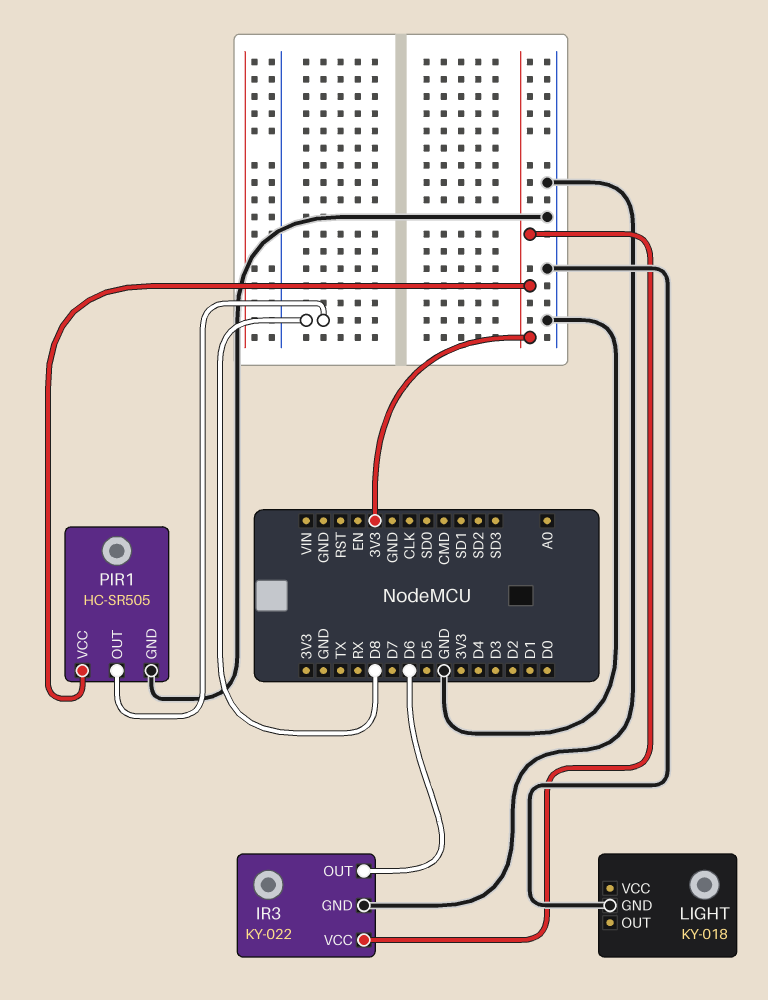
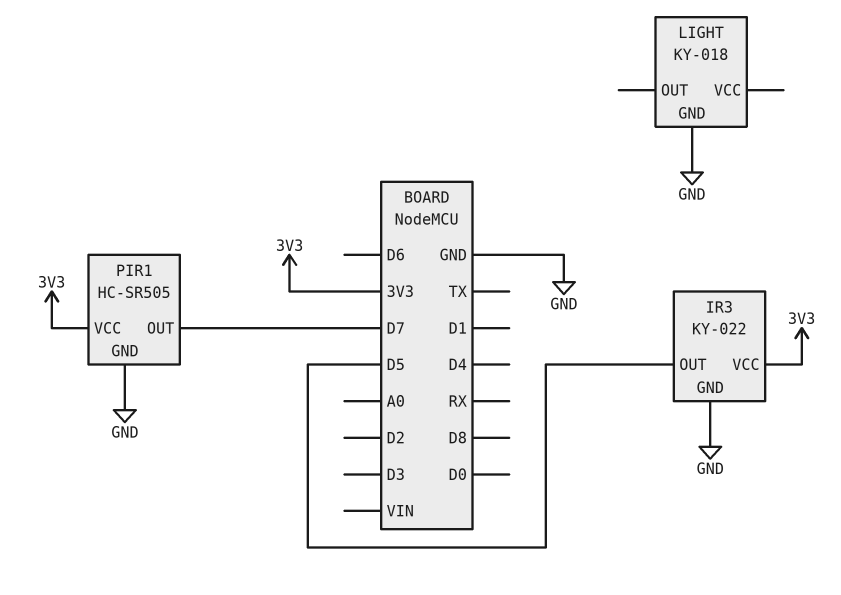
IR3 pin OUT: D6 -> D5
PIR1 pin OUT: D8 -> D7

